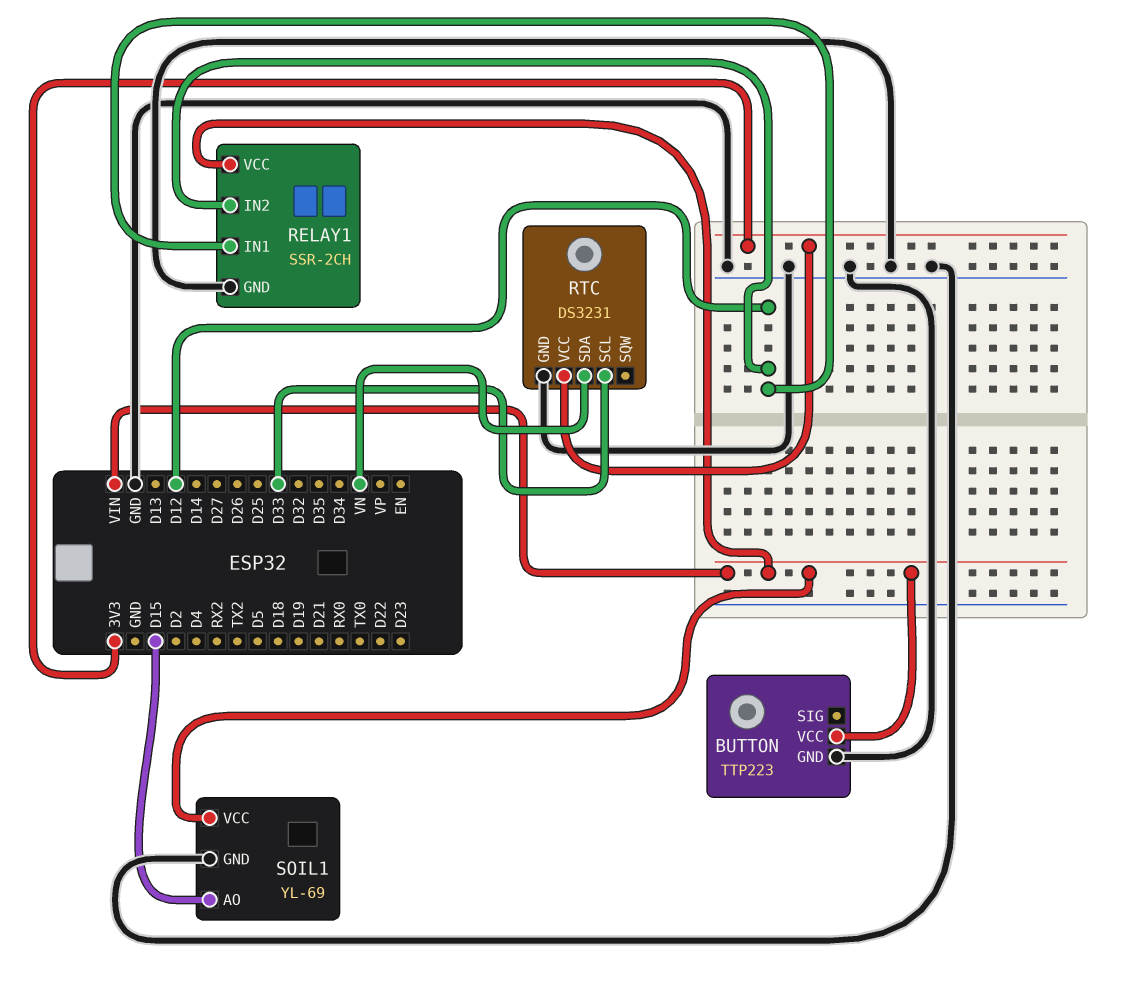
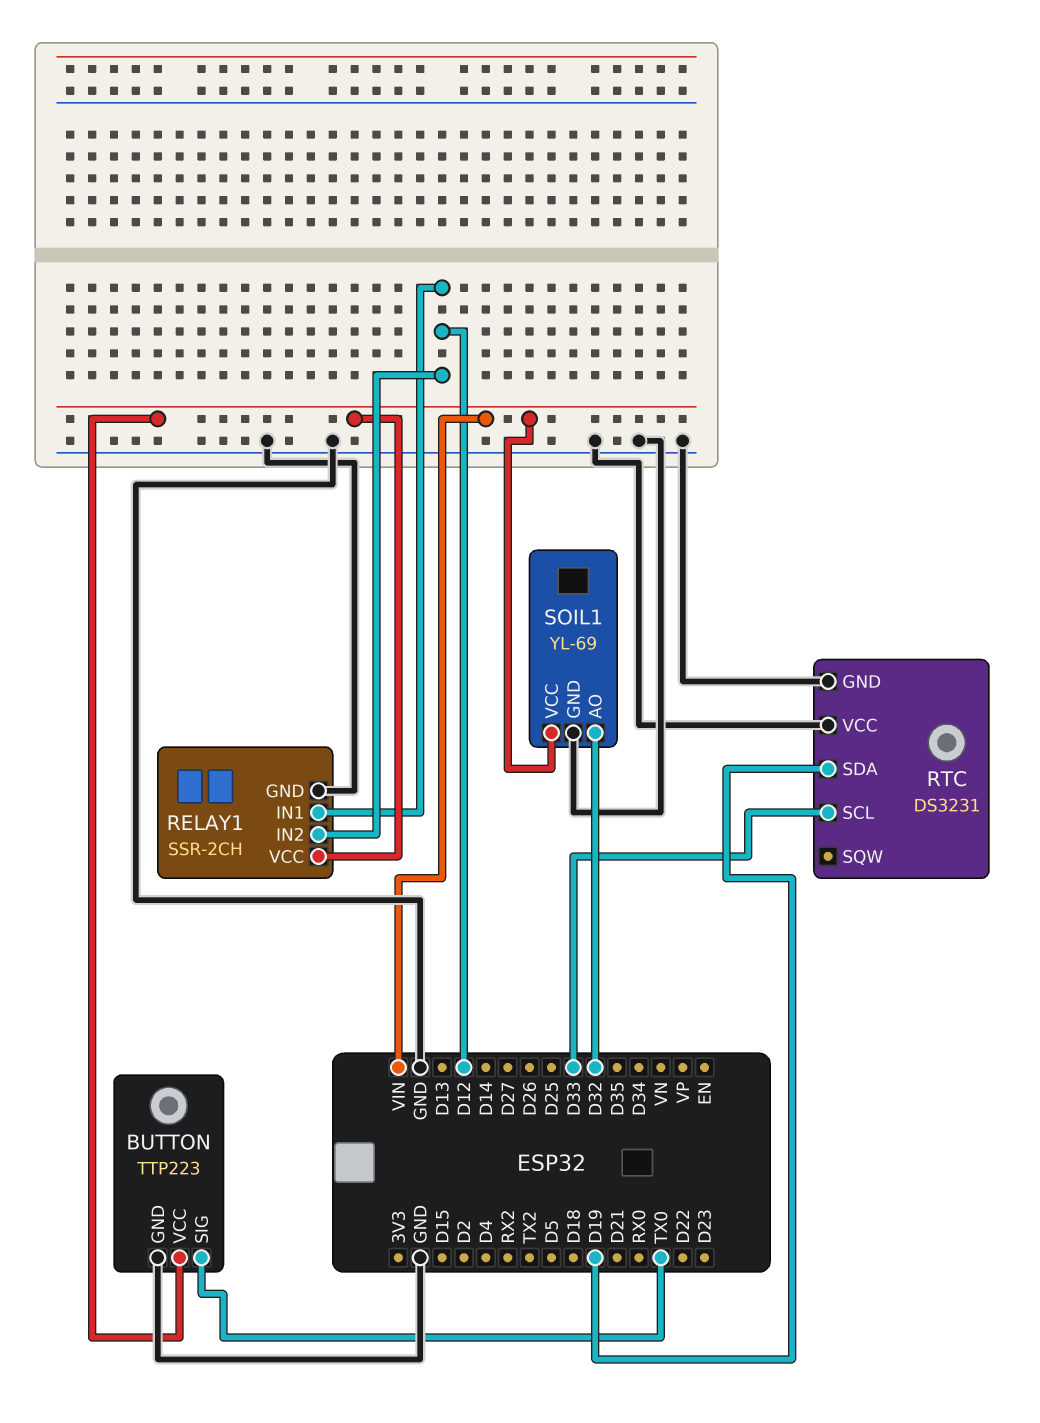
BUTTON pin SIG: none -> TX0
RTC pin SDA: VN -> D19
RTC pin VCC: 3V3 -> GND
SOIL1 pin AO: D15 -> D32

